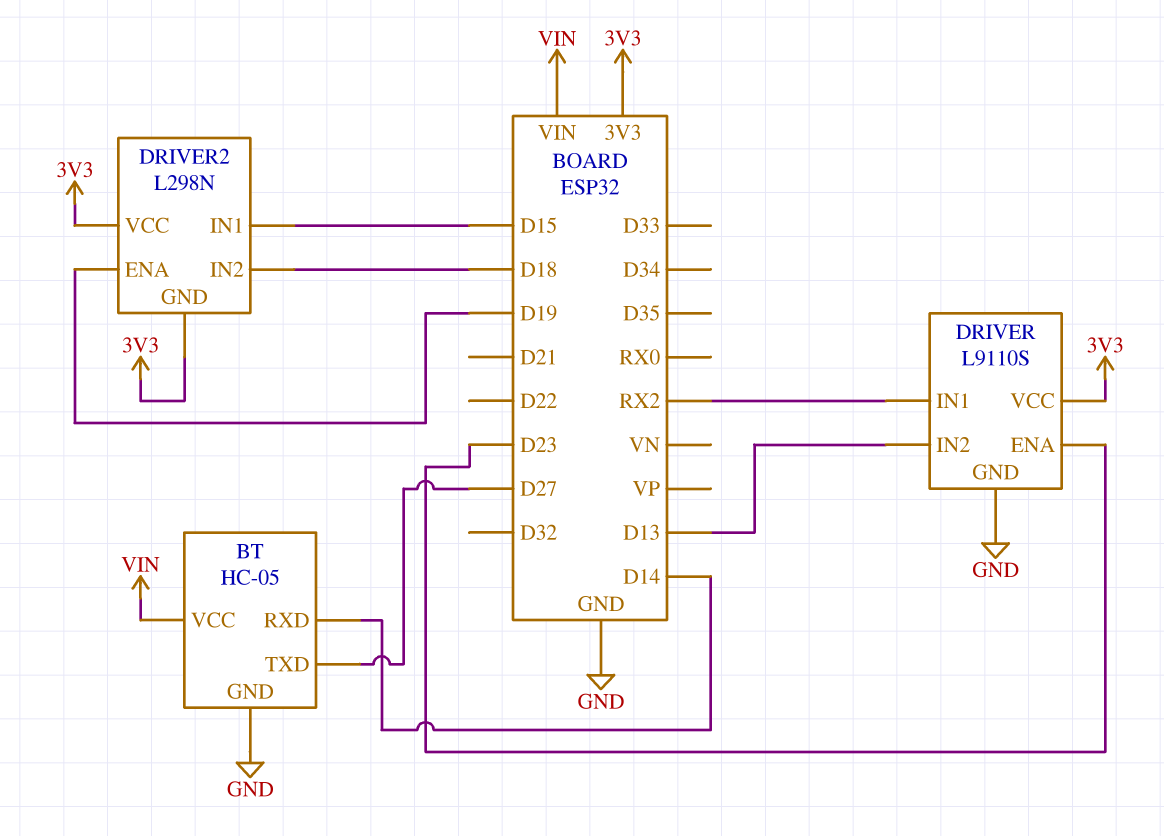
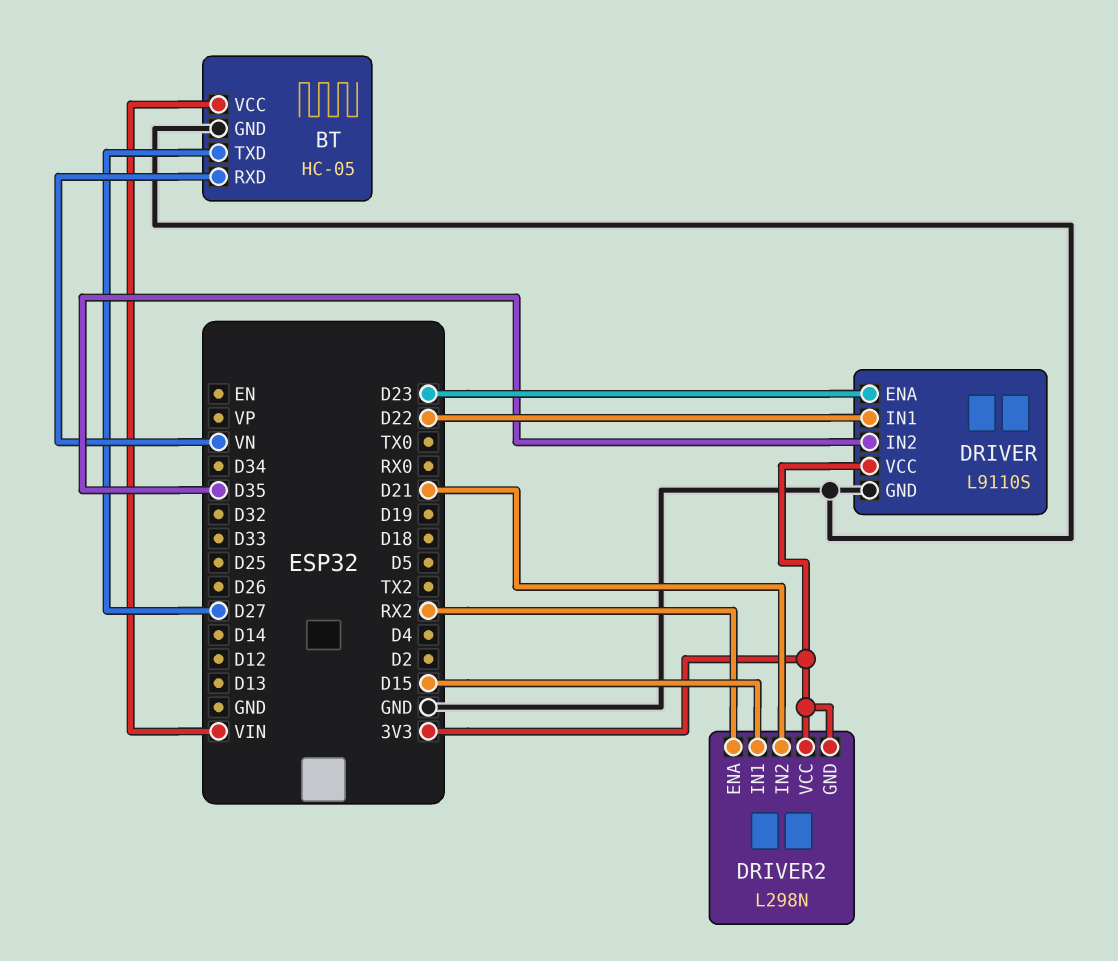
BT pin RXD: D14 -> VN
DRIVER pin IN1: RX2 -> D22
DRIVER pin IN2: D13 -> D35
DRIVER2 pin ENA: D19 -> RX2
DRIVER2 pin IN2: D18 -> D21

